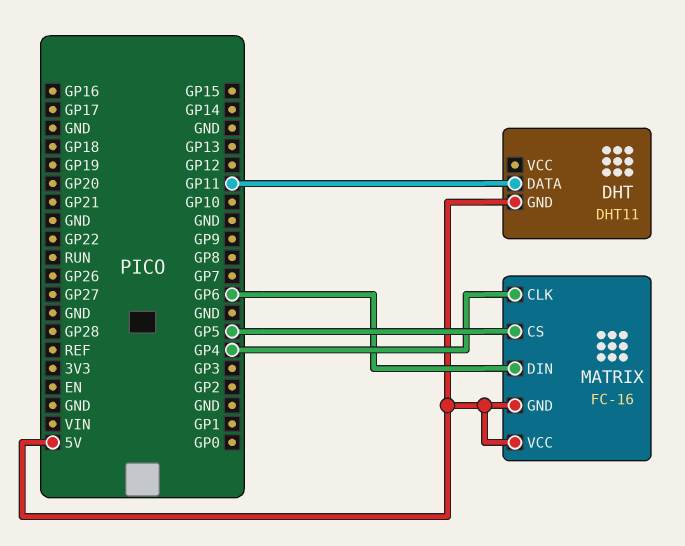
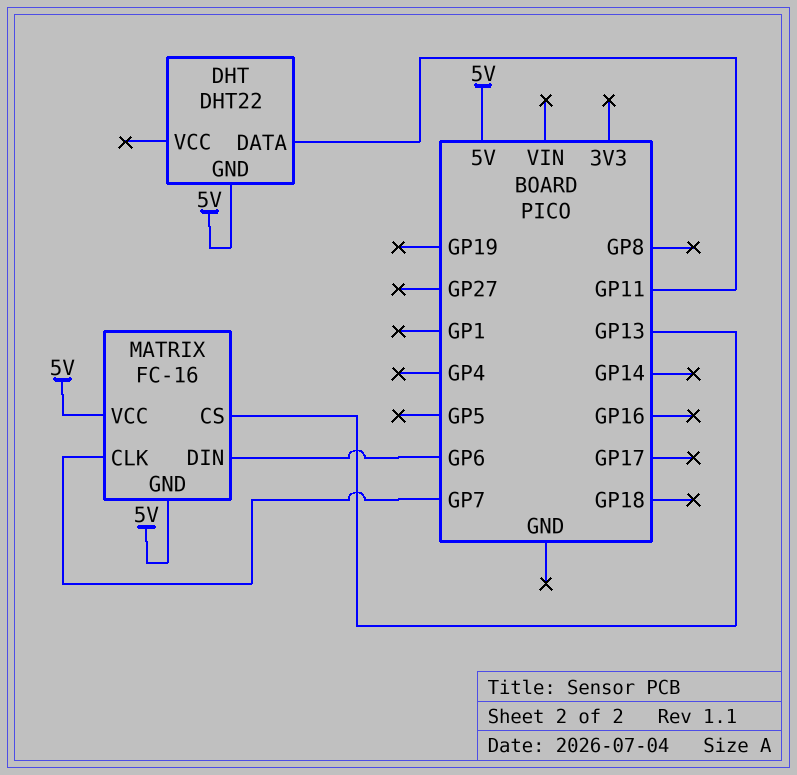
DHT: DHT11 -> DHT22
MATRIX pin CLK: GP4 -> GP7
MATRIX pin CS: GP5 -> GP13

